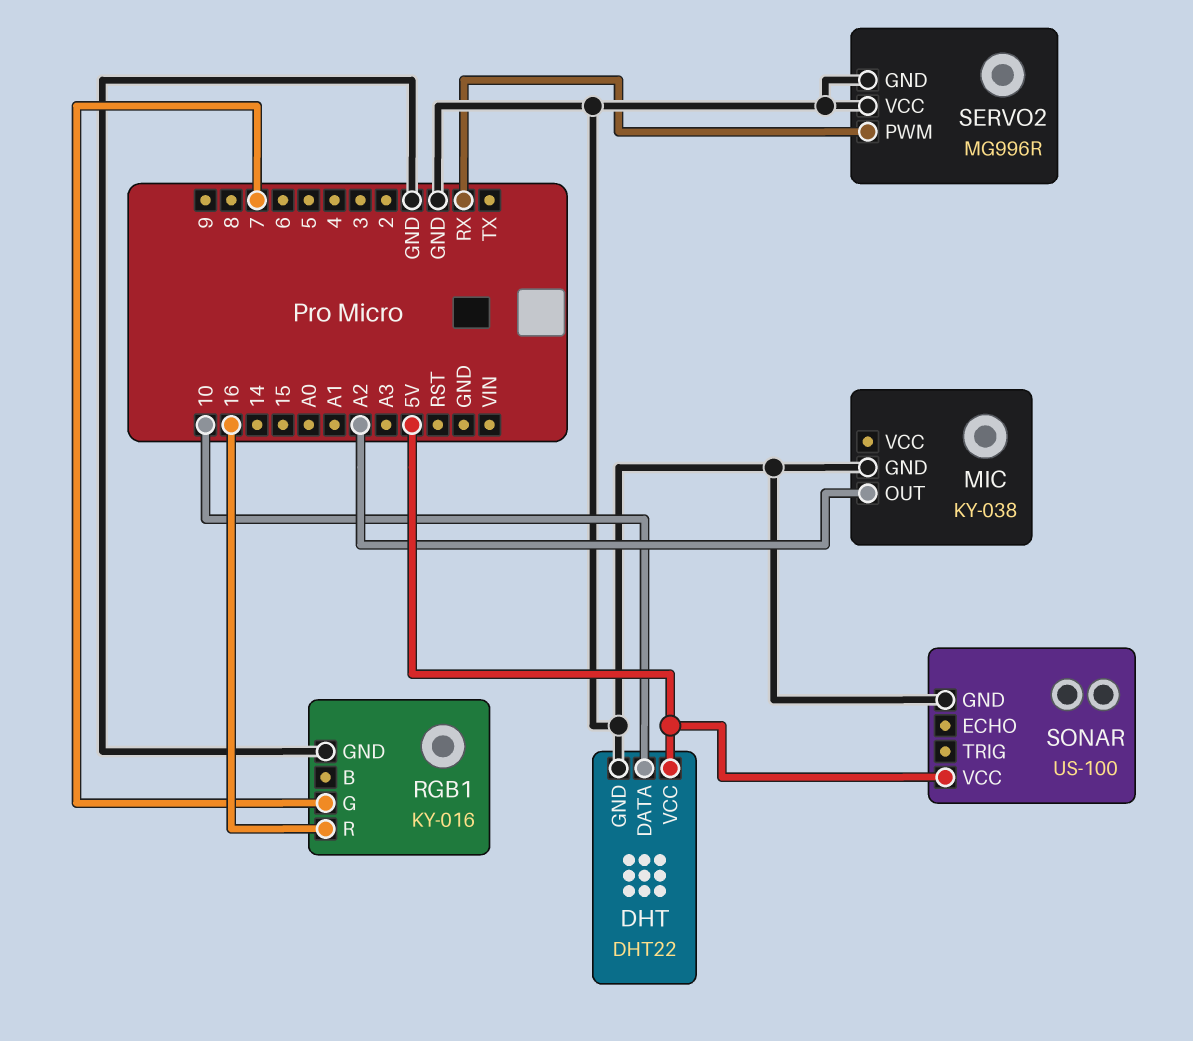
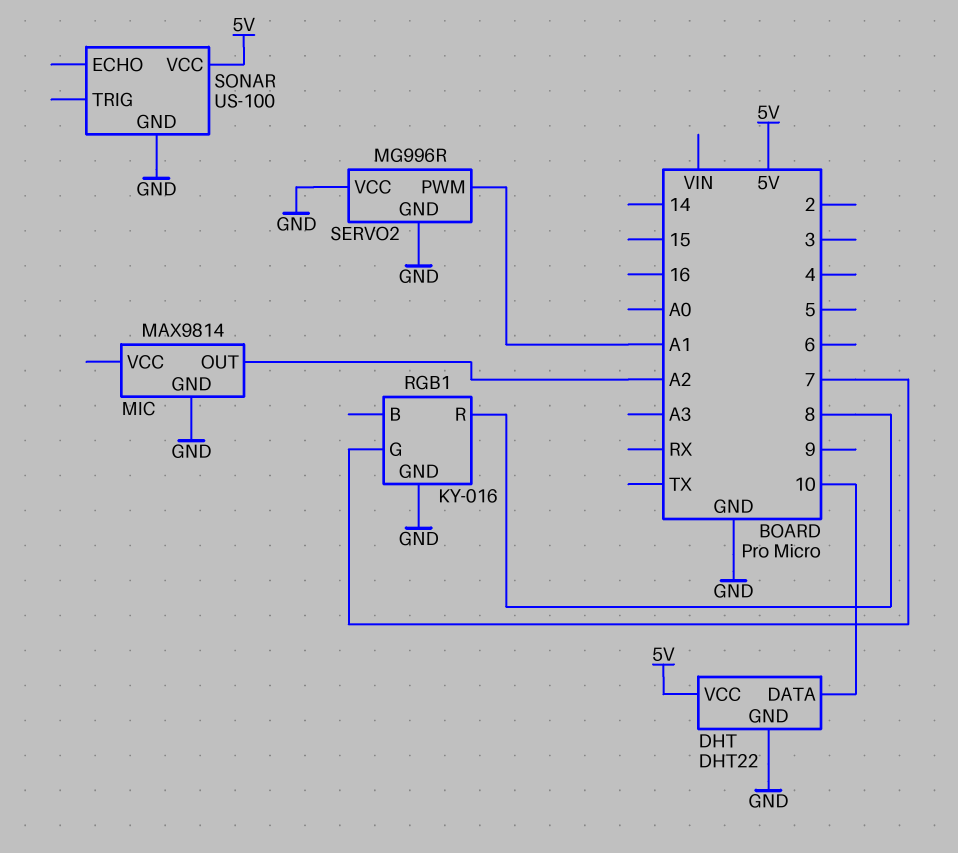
MIC: KY-038 -> MAX9814
RGB1 pin R: 16 -> 8
SERVO2 pin PWM: RX -> A1

